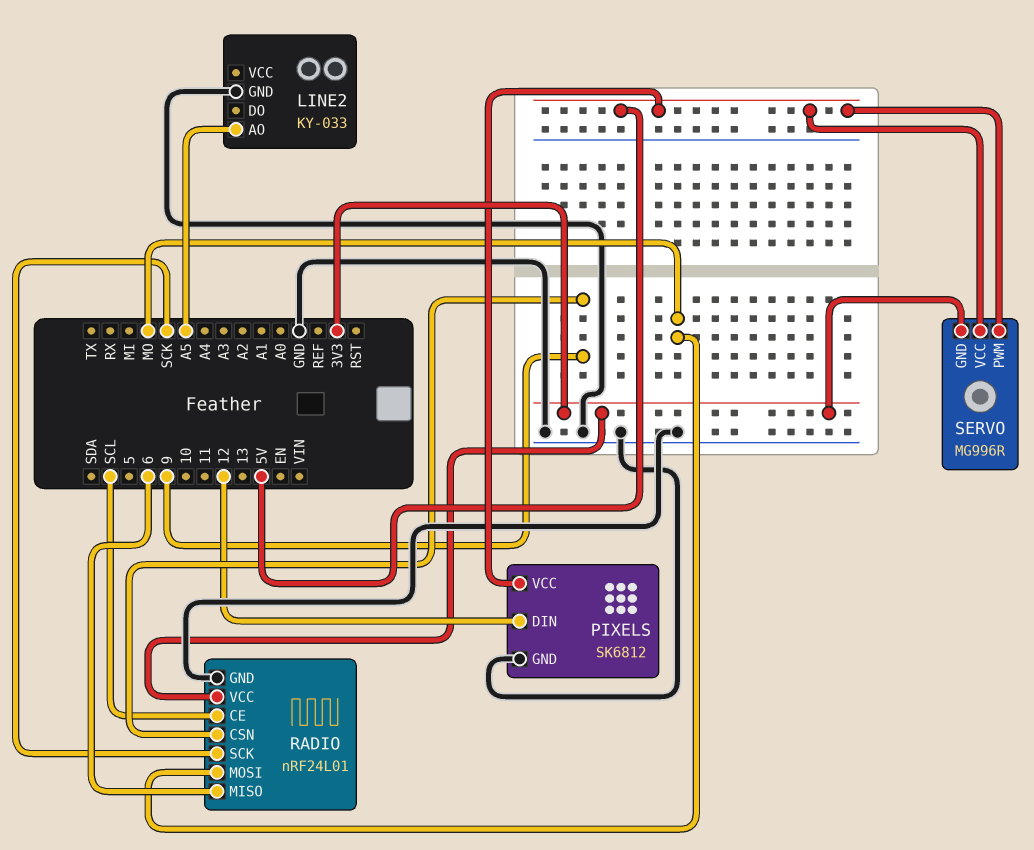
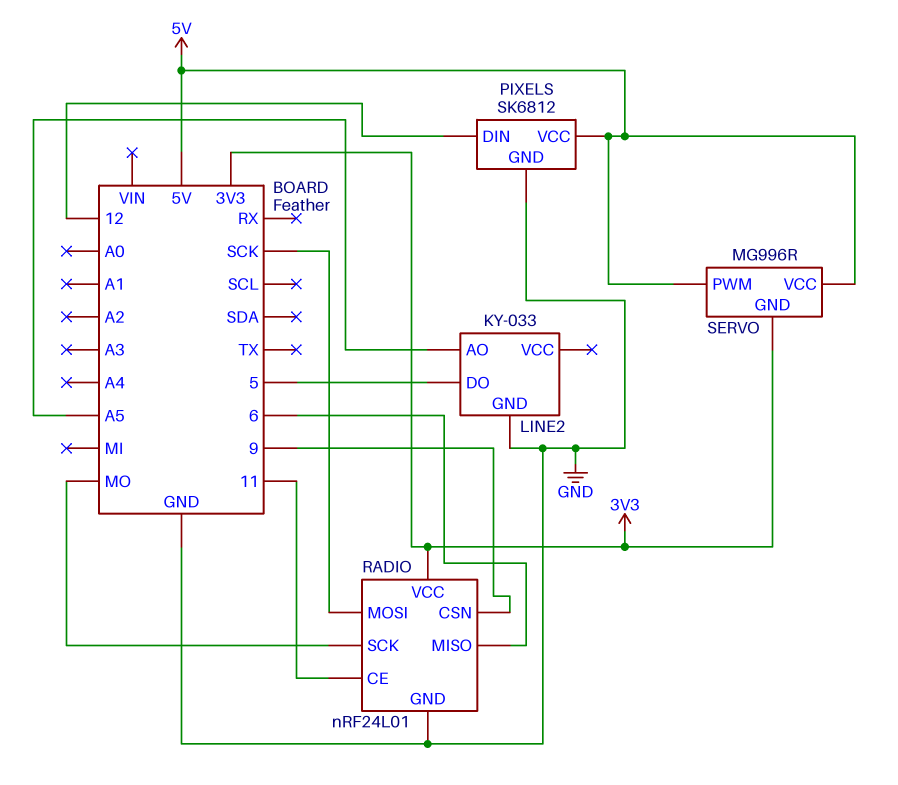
LINE2 pin DO: none -> 5
RADIO pin CE: SCL -> 11
RADIO pin MOSI: MO -> SCK
RADIO pin SCK: SCK -> MO

